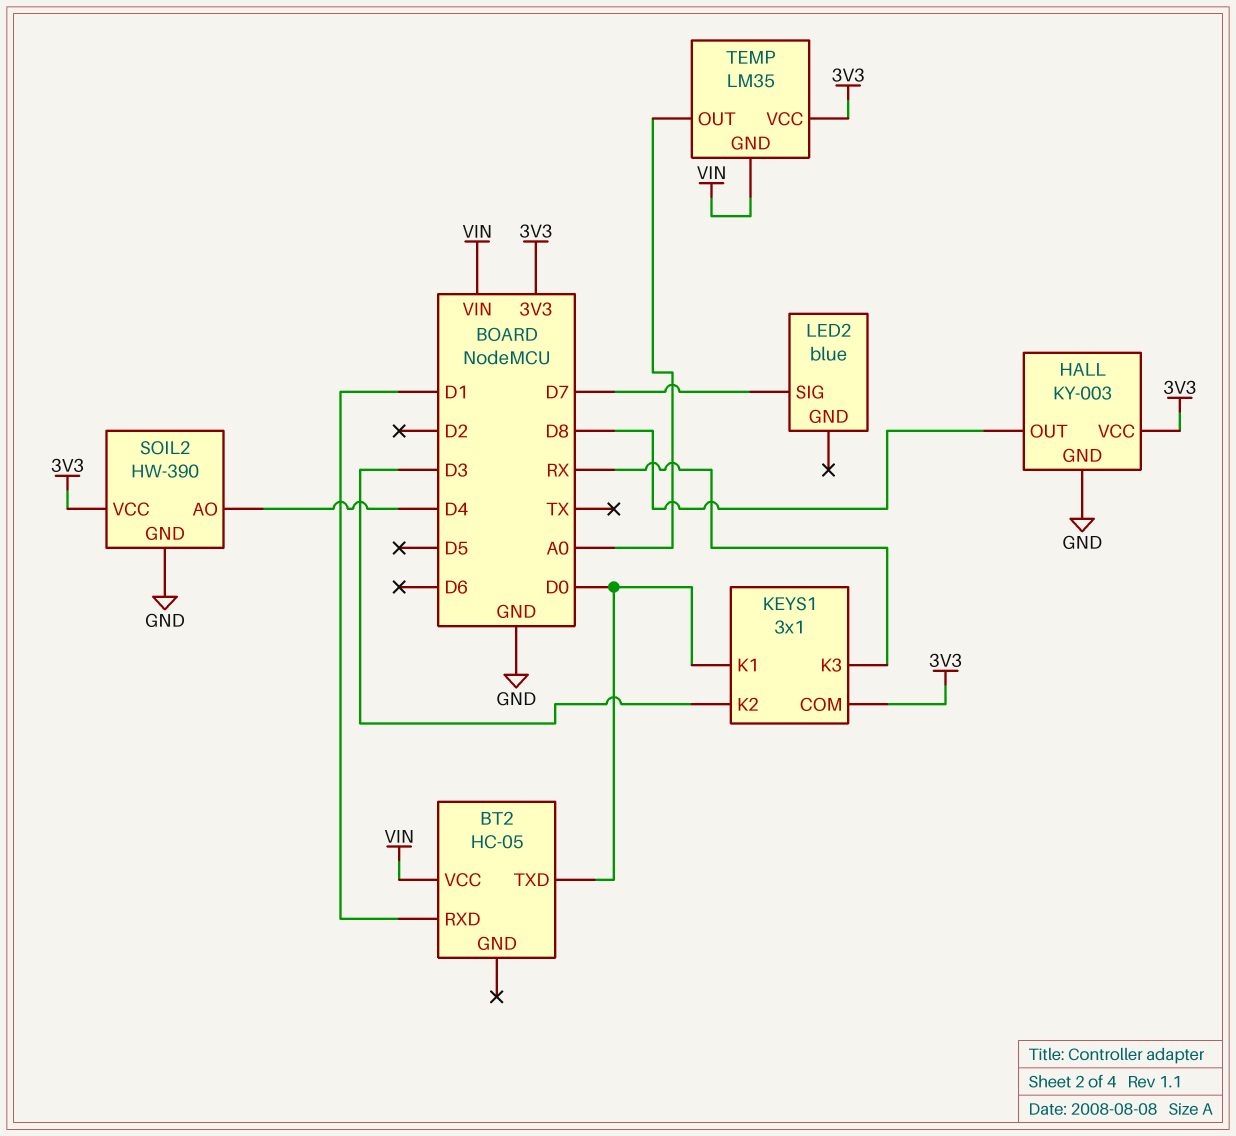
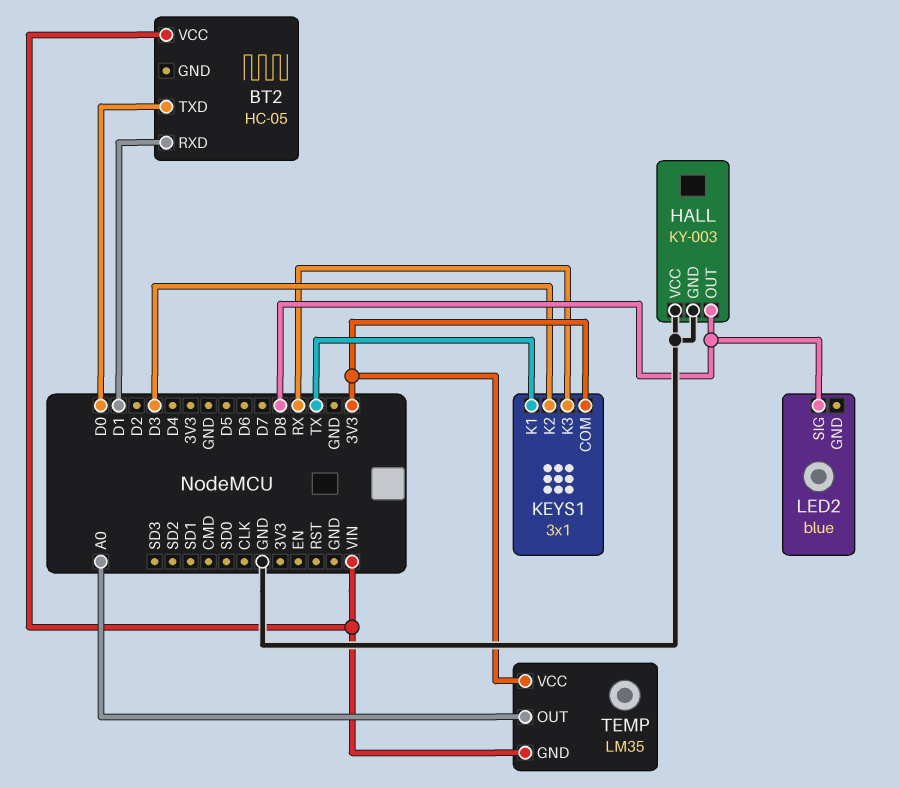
HALL pin VCC: 3V3 -> GND
KEYS1 pin K1: D0 -> TX
LED2 pin SIG: D7 -> D8
SOIL2: HW-390 -> none
SOIL2 pin AO: D4 -> none
SOIL2 pin GND: GND -> none
SOIL2 pin VCC: 3V3 -> none

